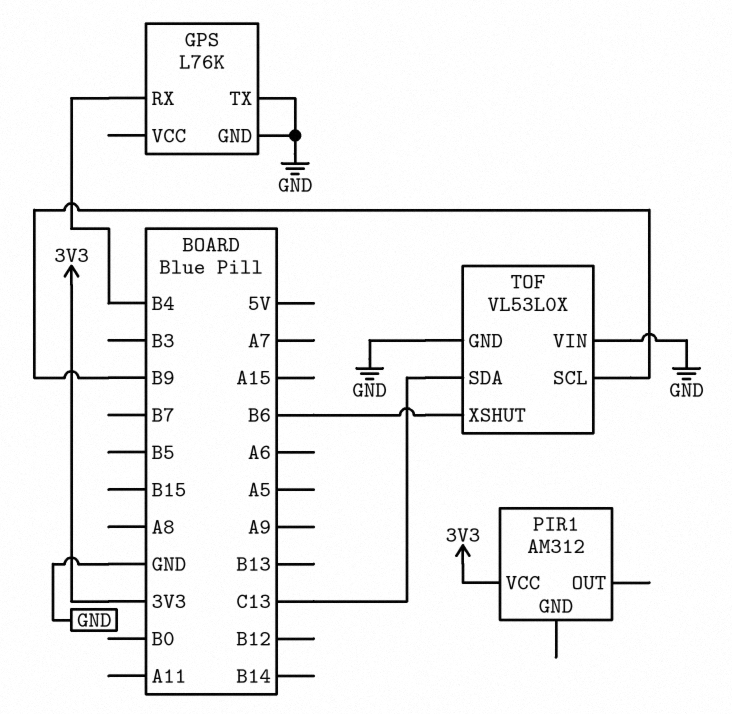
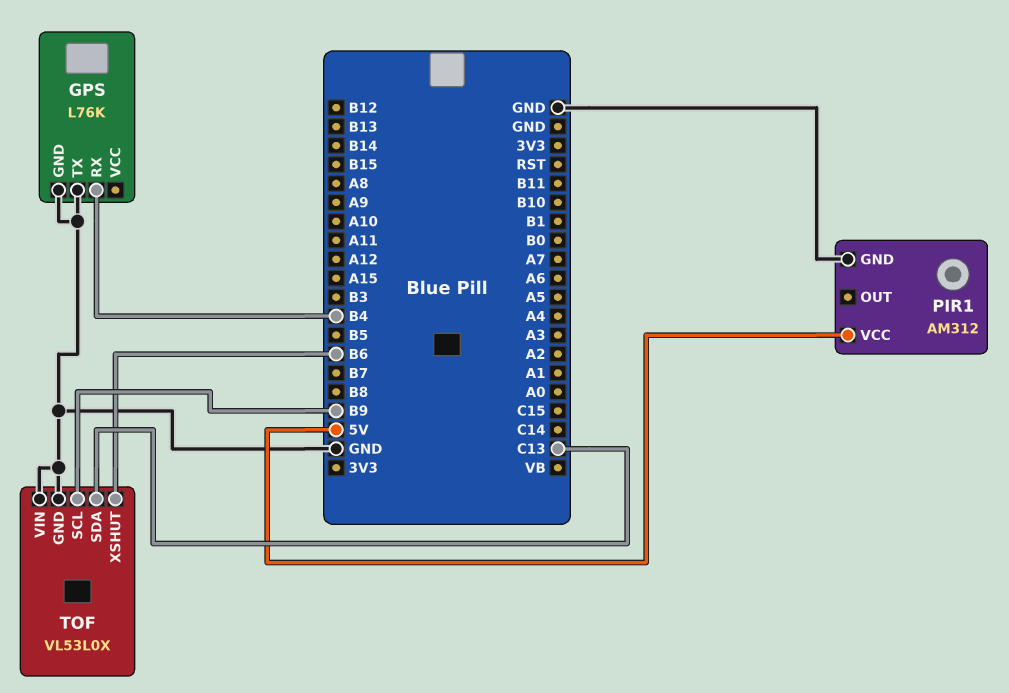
PIR1 pin GND: none -> GND
PIR1 pin VCC: 3V3 -> 5V

